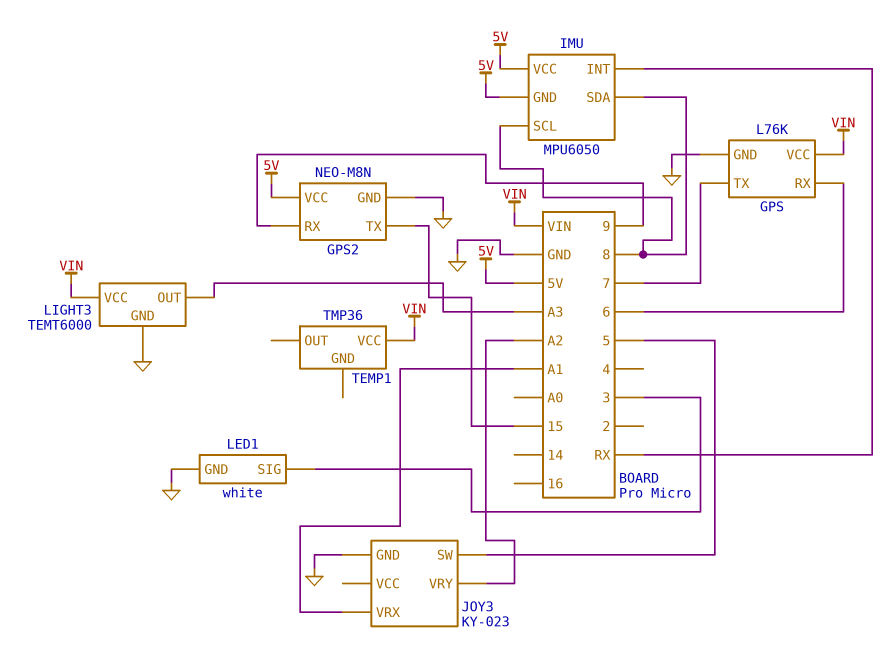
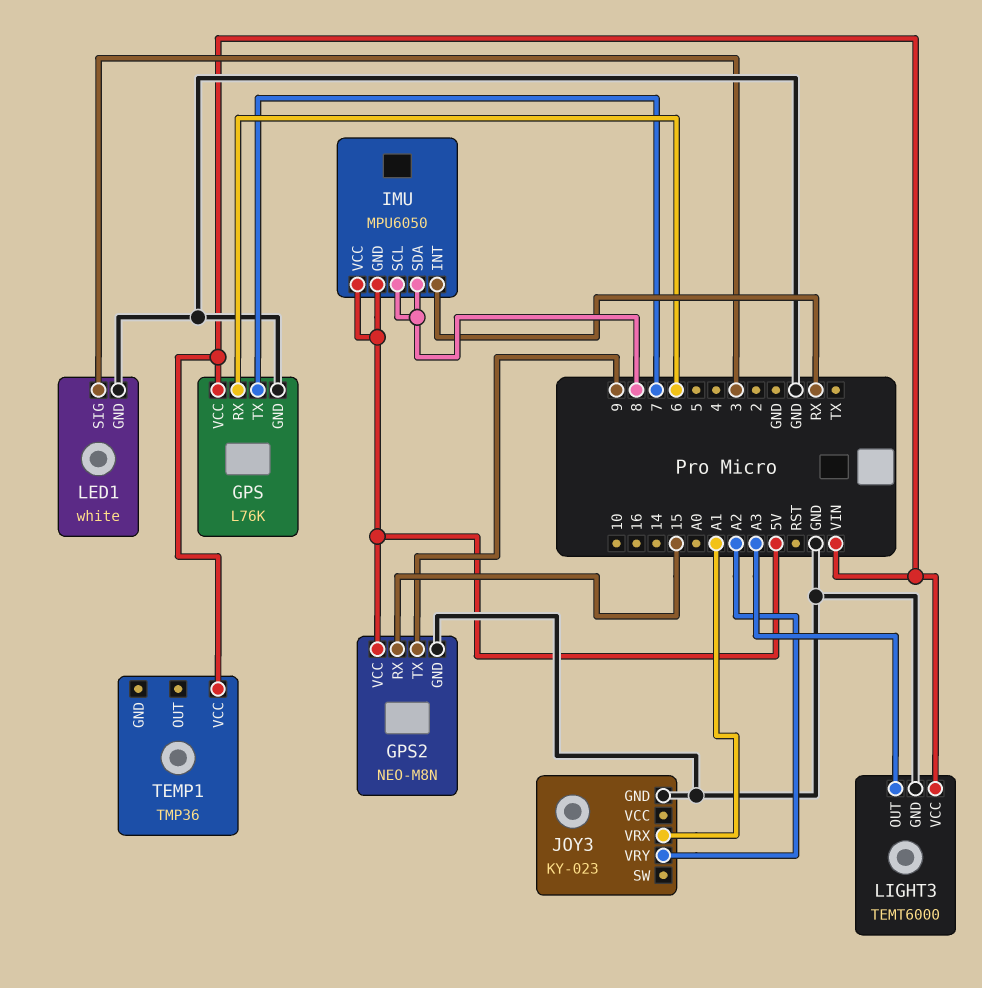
GPS2 pin RX: 9 -> 15
GPS2 pin TX: 15 -> 9
JOY3 pin SW: 5 -> none

